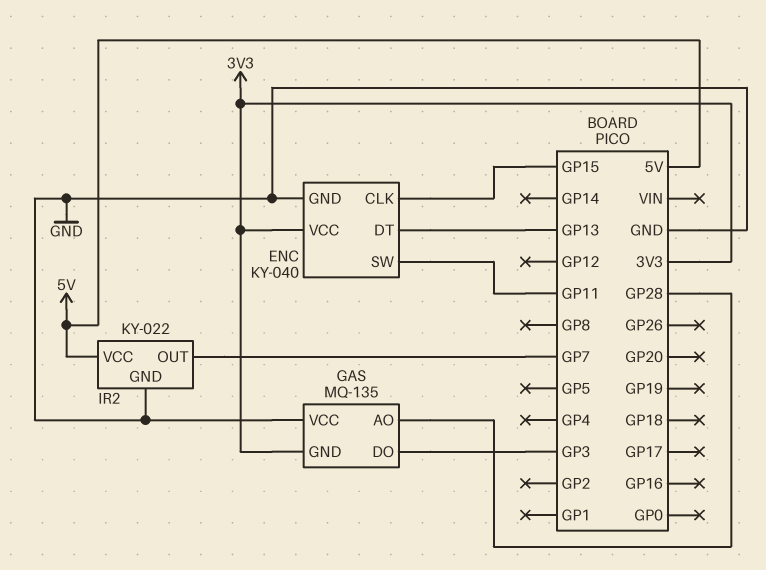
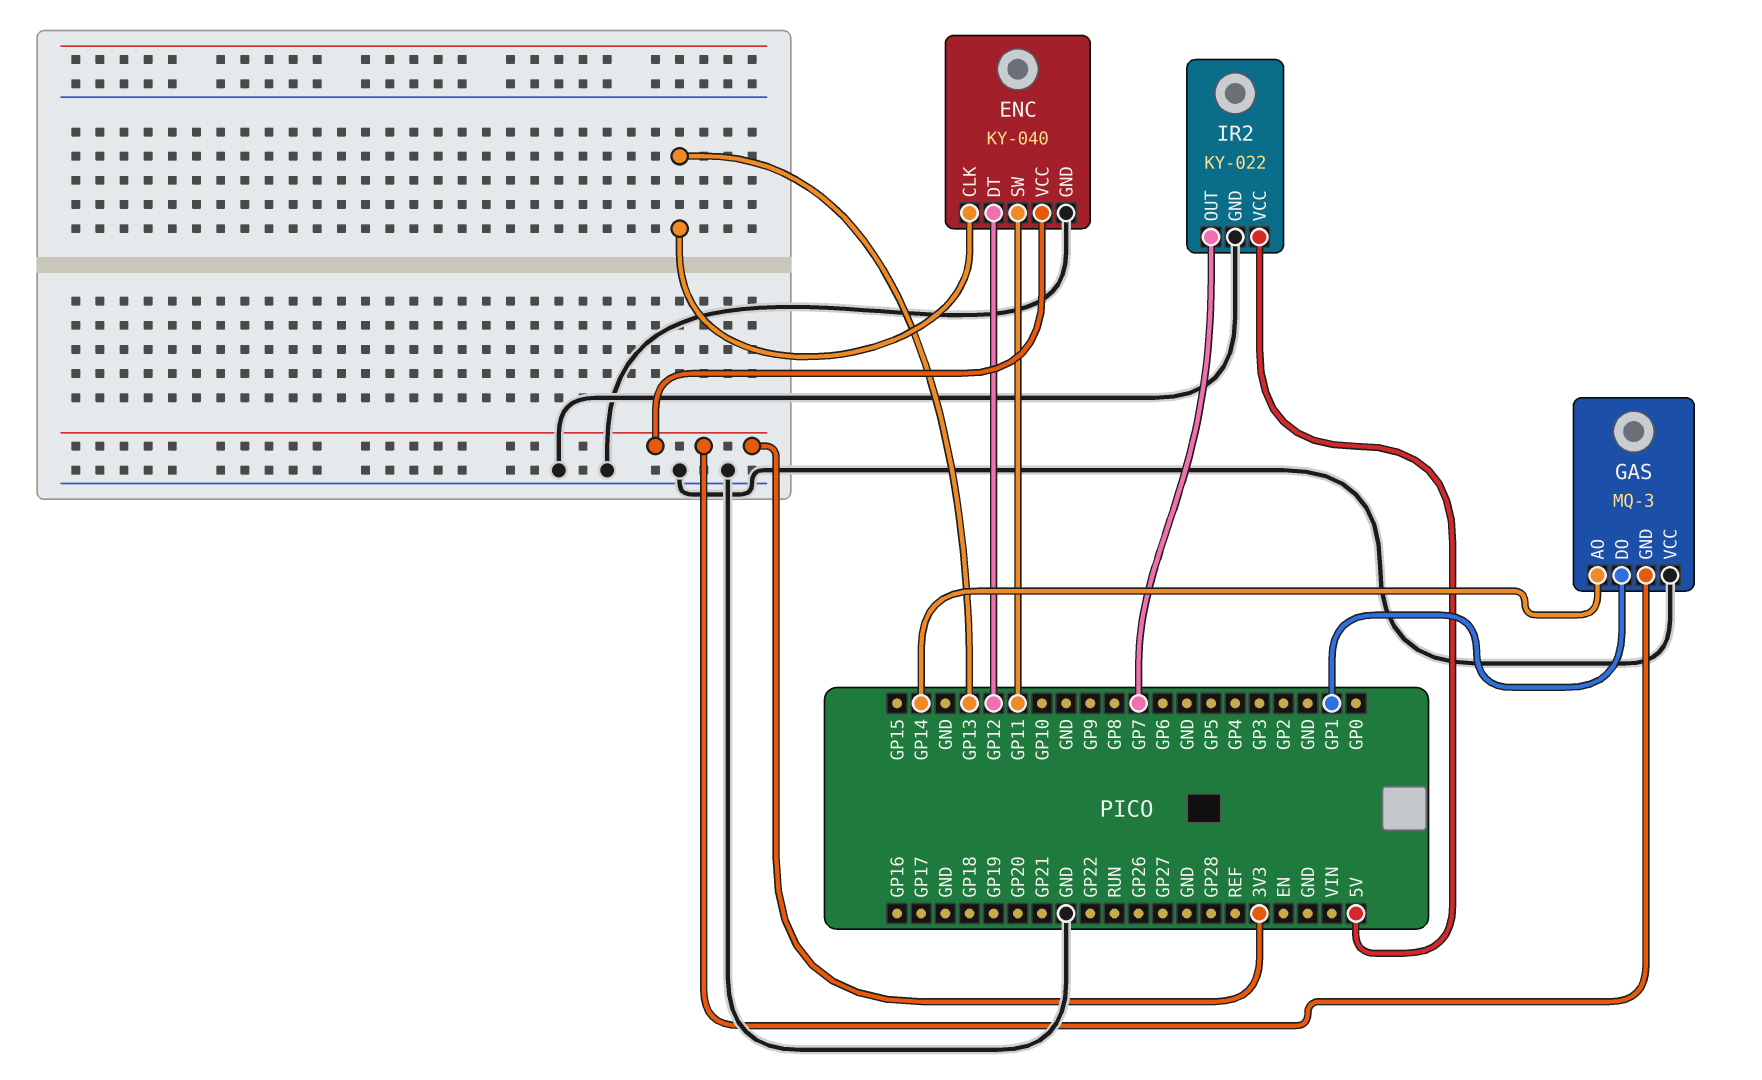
ENC pin CLK: GP15 -> GP13
ENC pin DT: GP13 -> GP12
GAS: MQ-135 -> MQ-3
GAS pin AO: GP28 -> GP14
GAS pin DO: GP3 -> GP1

